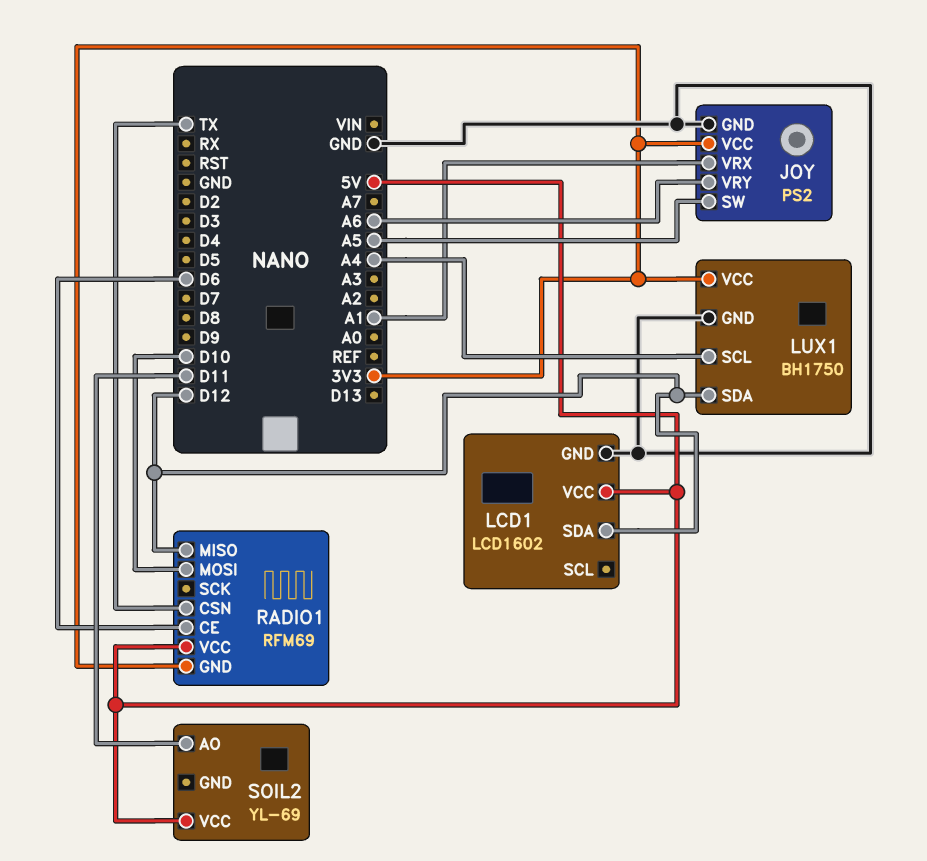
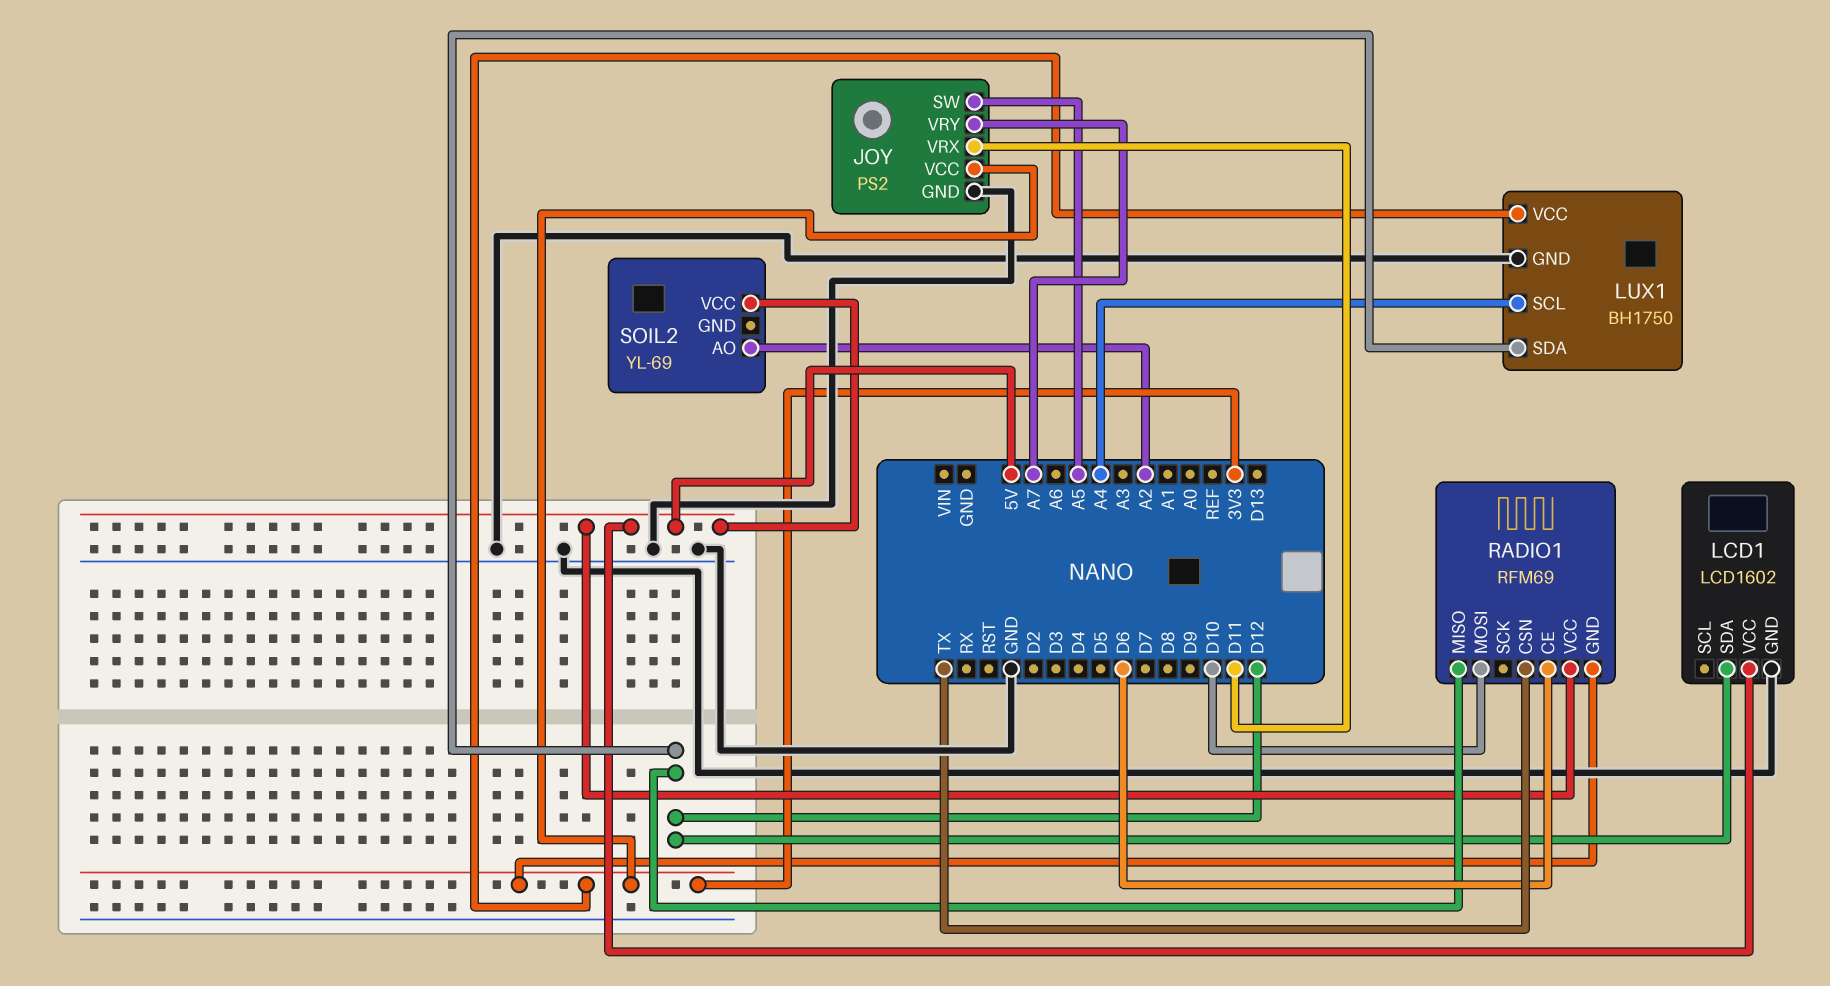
JOY pin VRX: A1 -> D11
JOY pin VRY: A6 -> A7
SOIL2 pin AO: D11 -> A2

